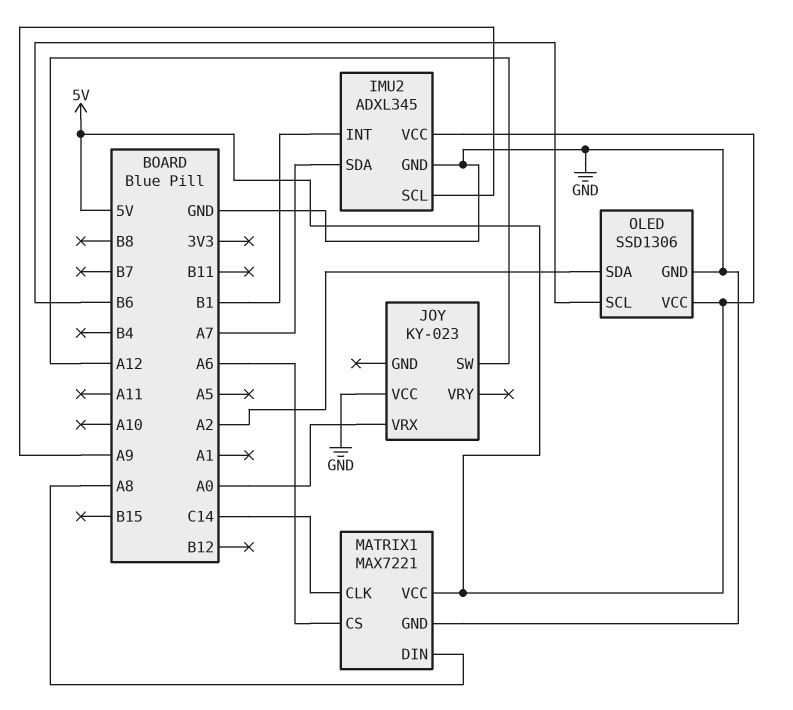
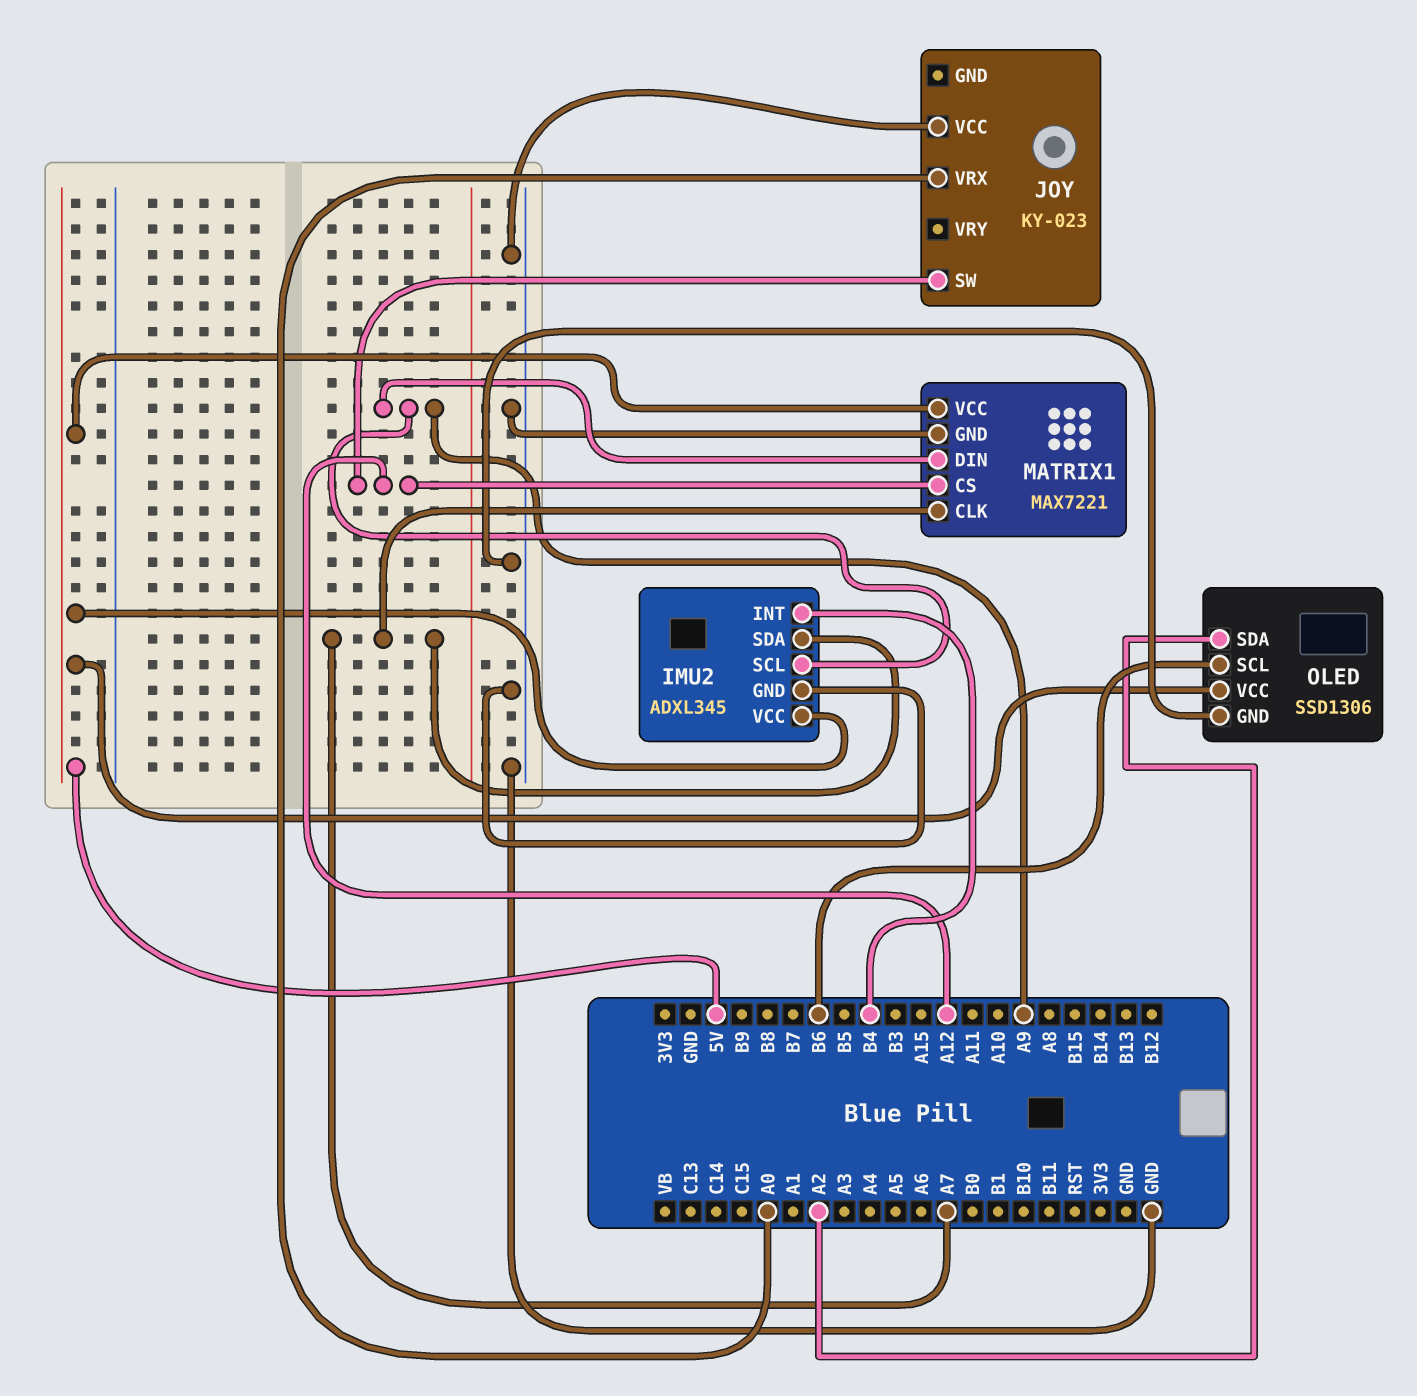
IMU2 pin INT: B1 -> B4
MATRIX1 pin CLK: C14 -> A7
MATRIX1 pin CS: A6 -> A12
MATRIX1 pin DIN: A8 -> A9

